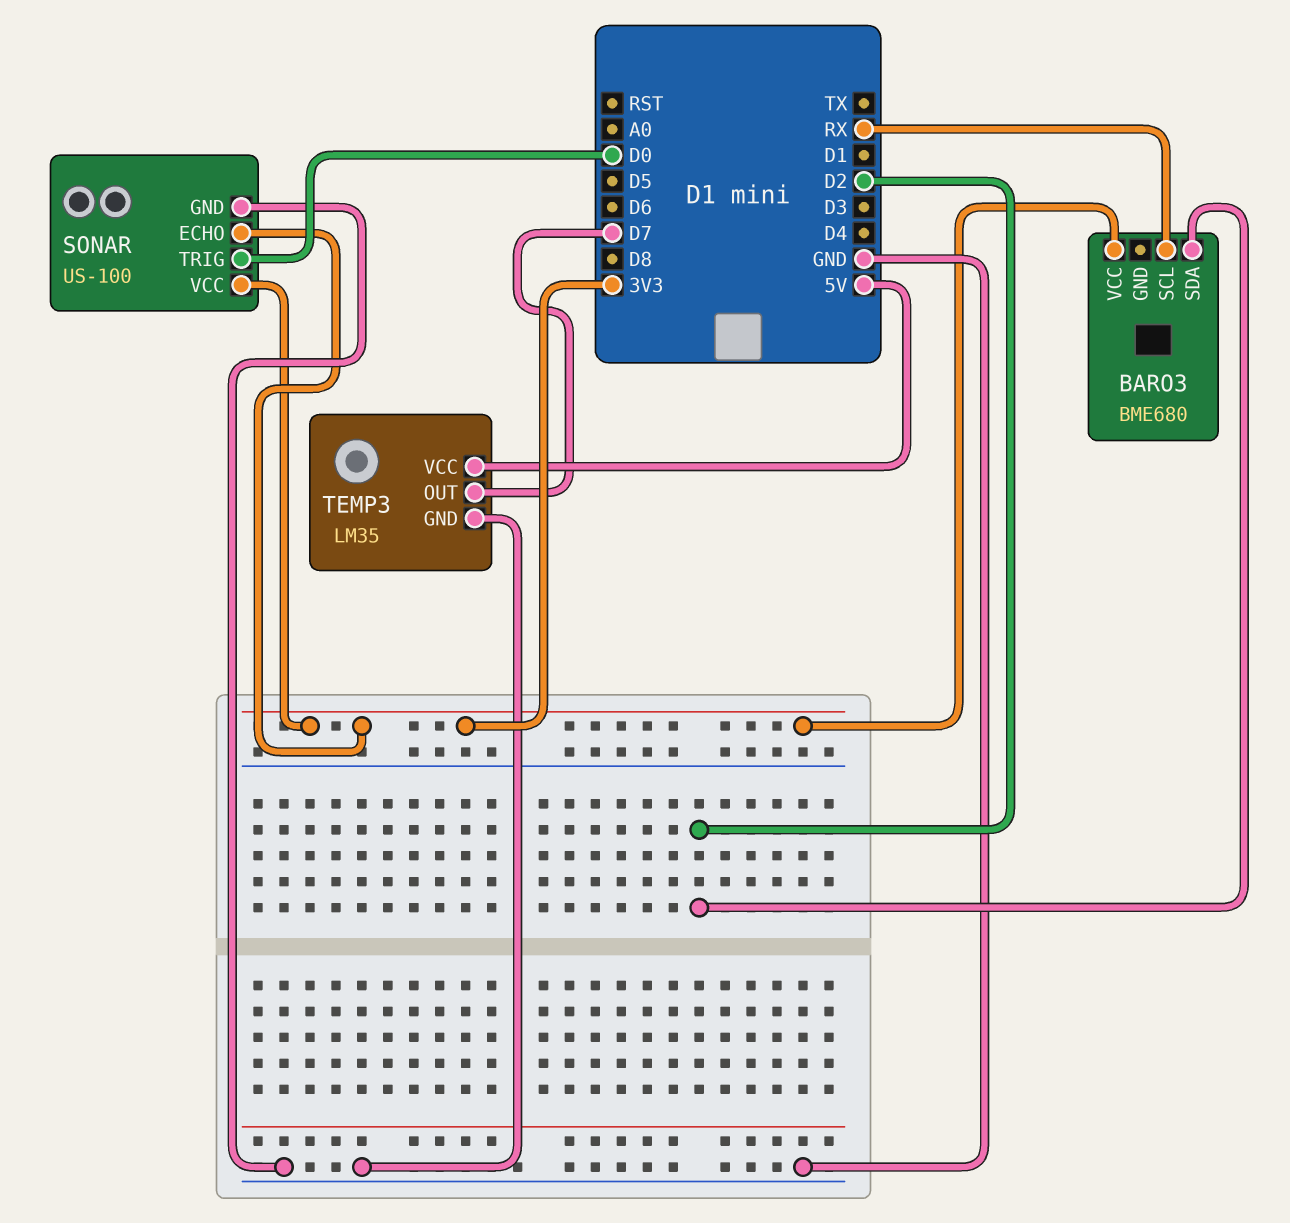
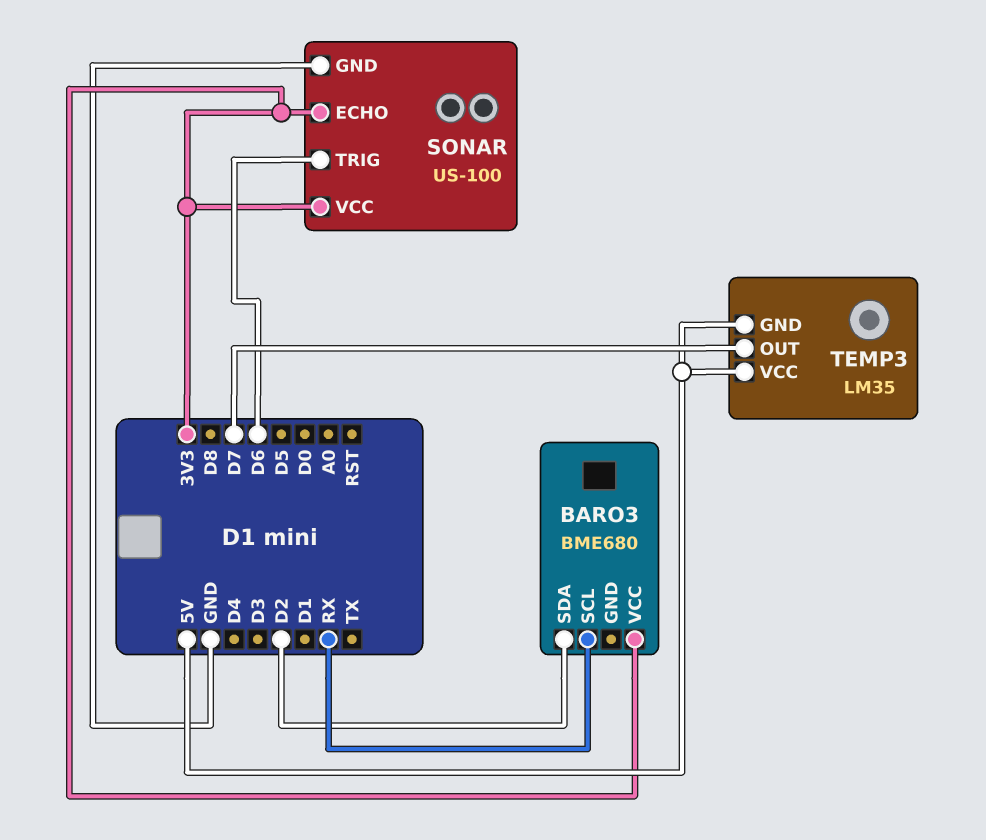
SONAR pin TRIG: D0 -> D6
TEMP3 pin GND: GND -> 5V

